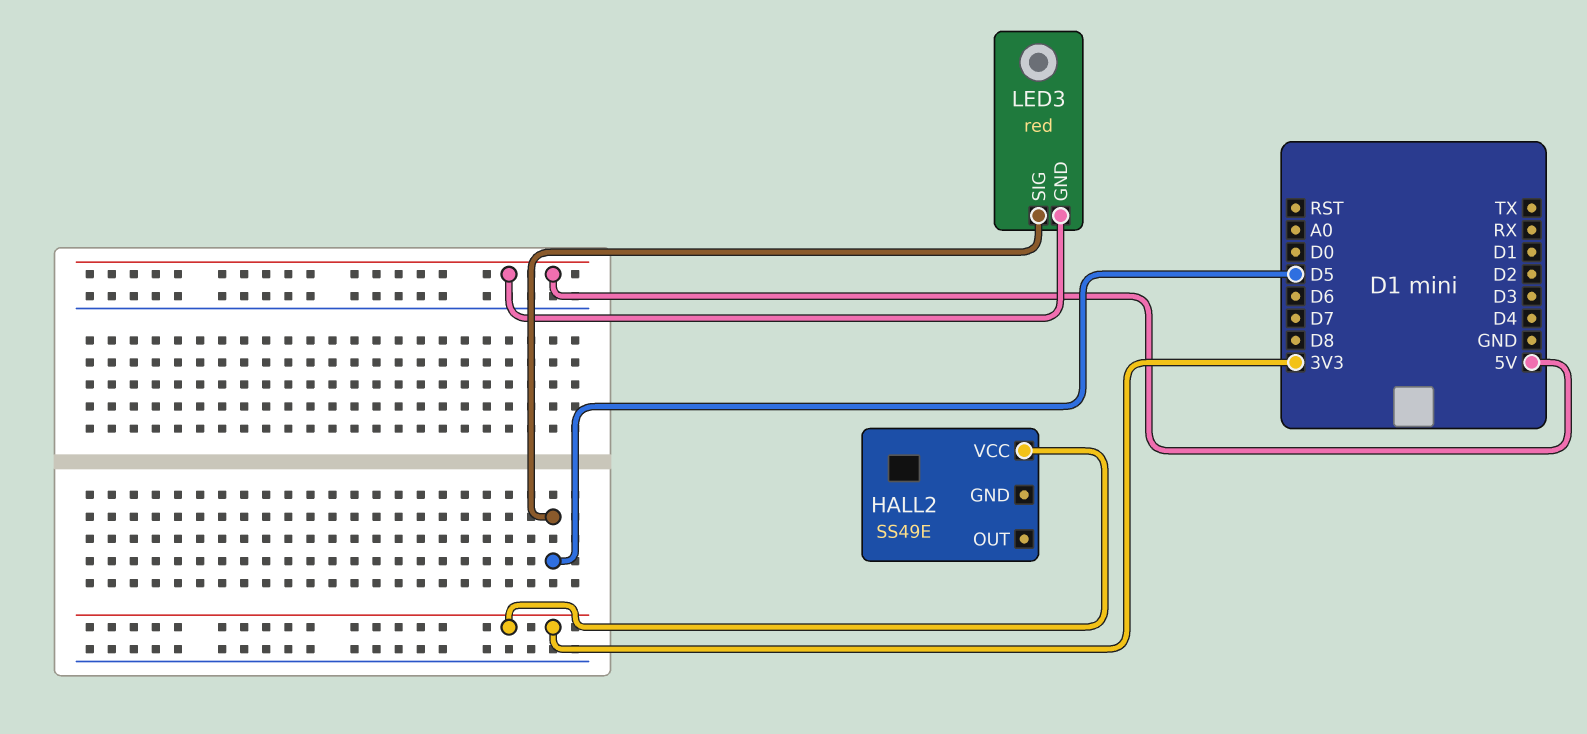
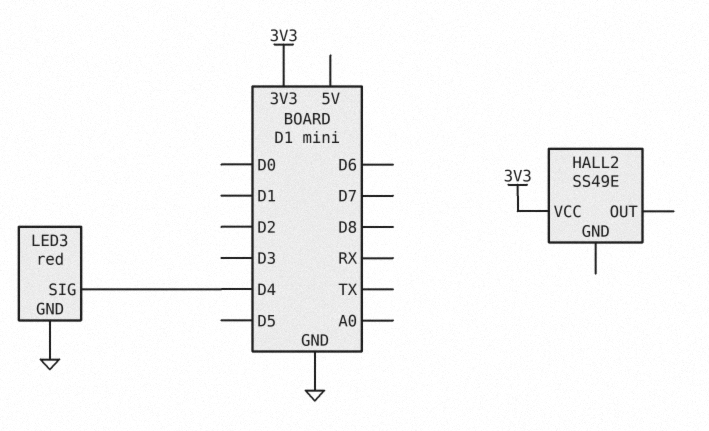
LED3 pin GND: 5V -> GND
LED3 pin SIG: D5 -> D4

